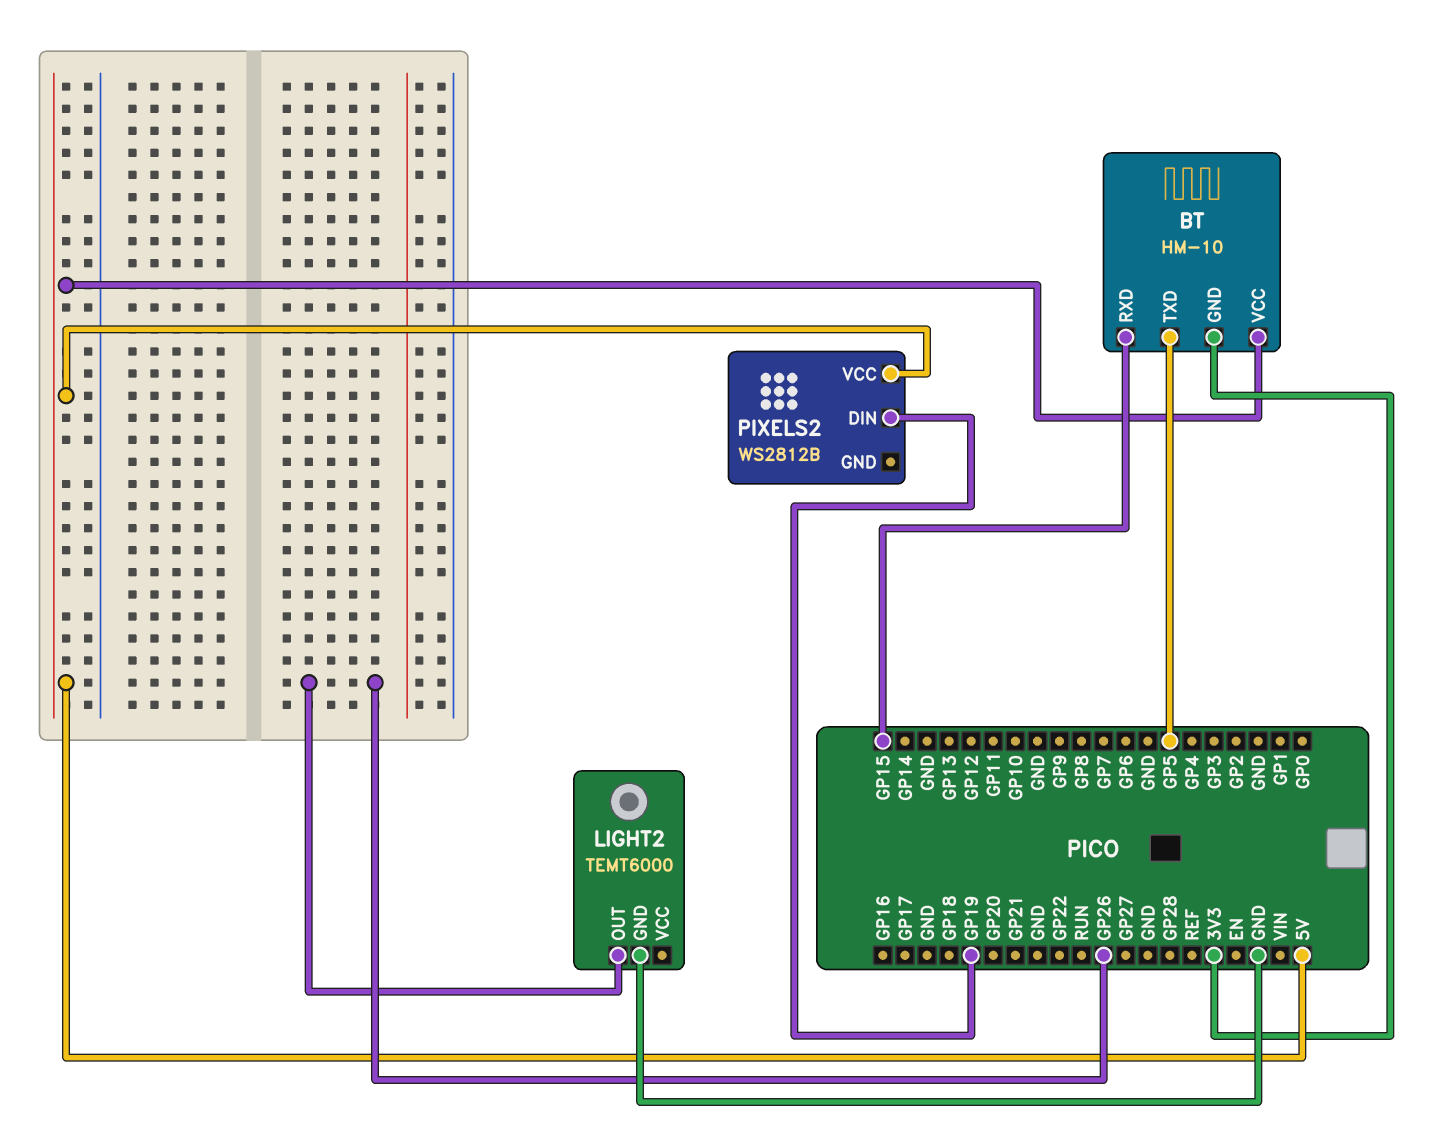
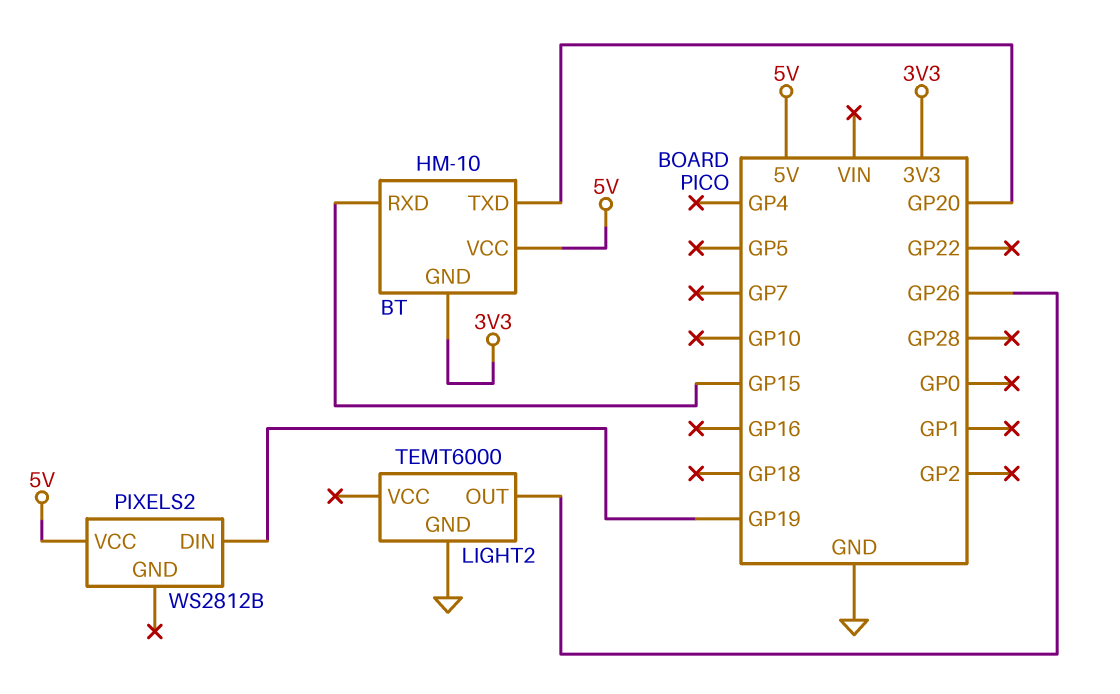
BT pin TXD: GP5 -> GP20

